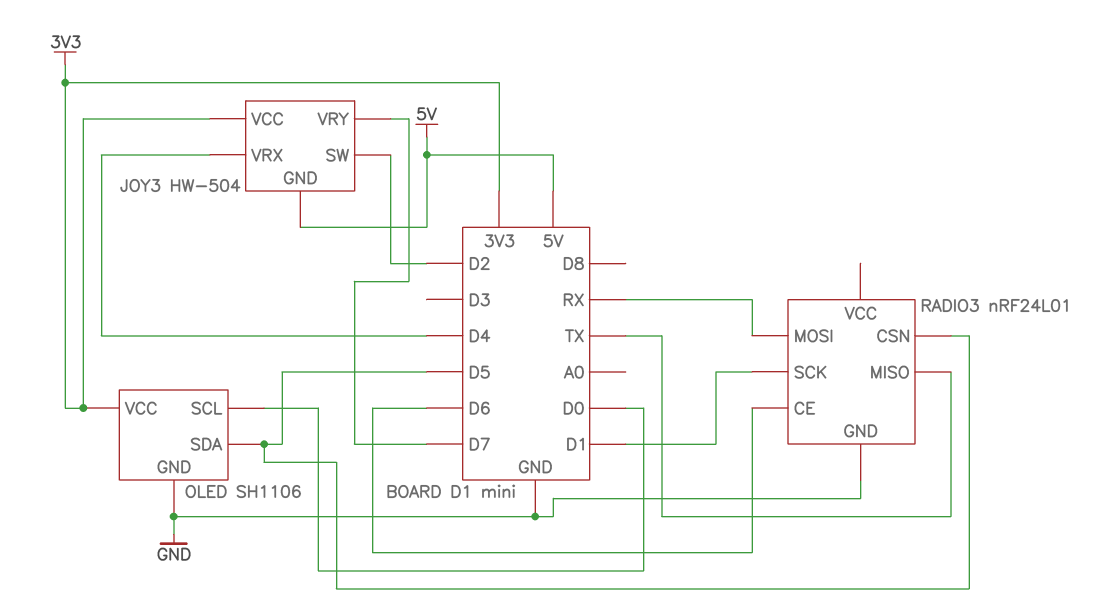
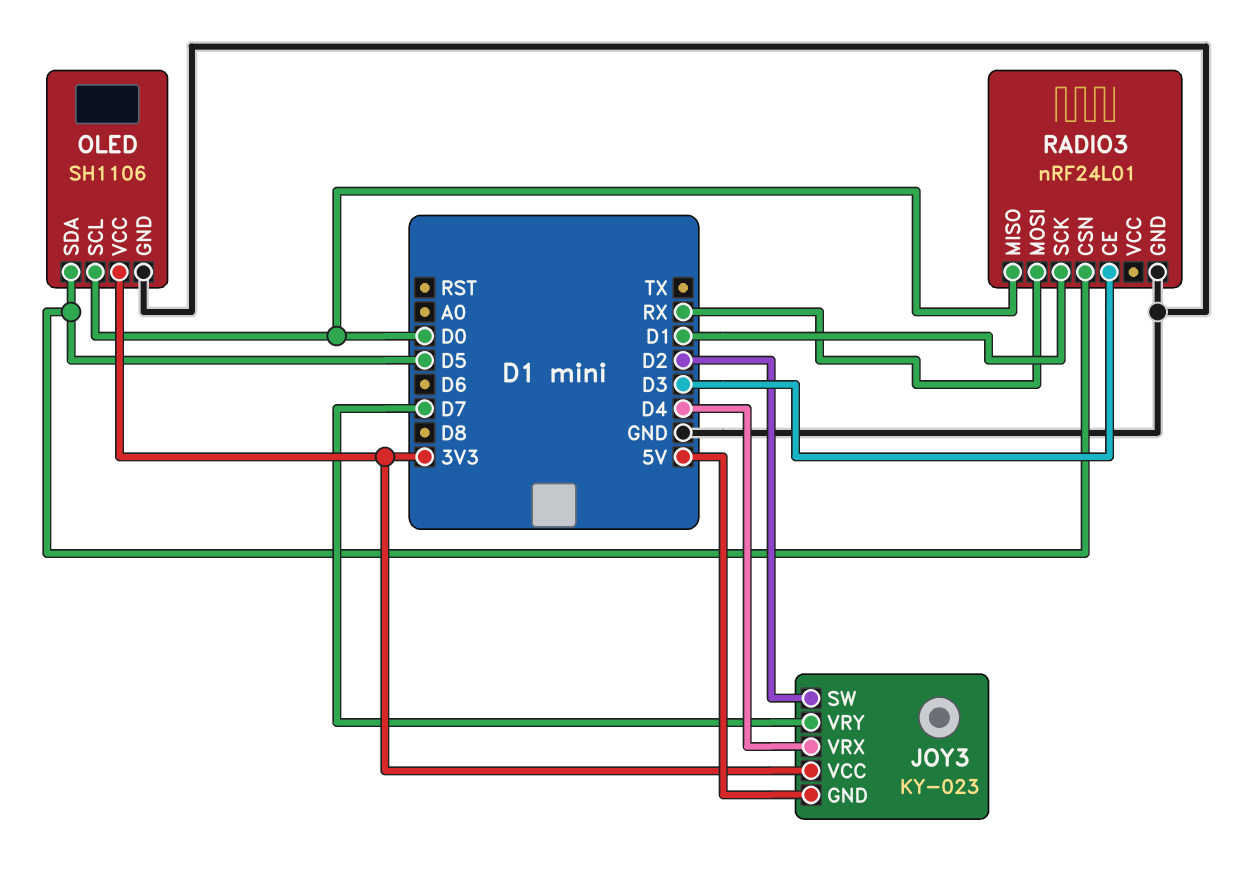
JOY3: HW-504 -> KY-023
RADIO3 pin CE: D6 -> D3
RADIO3 pin MISO: TX -> D0

